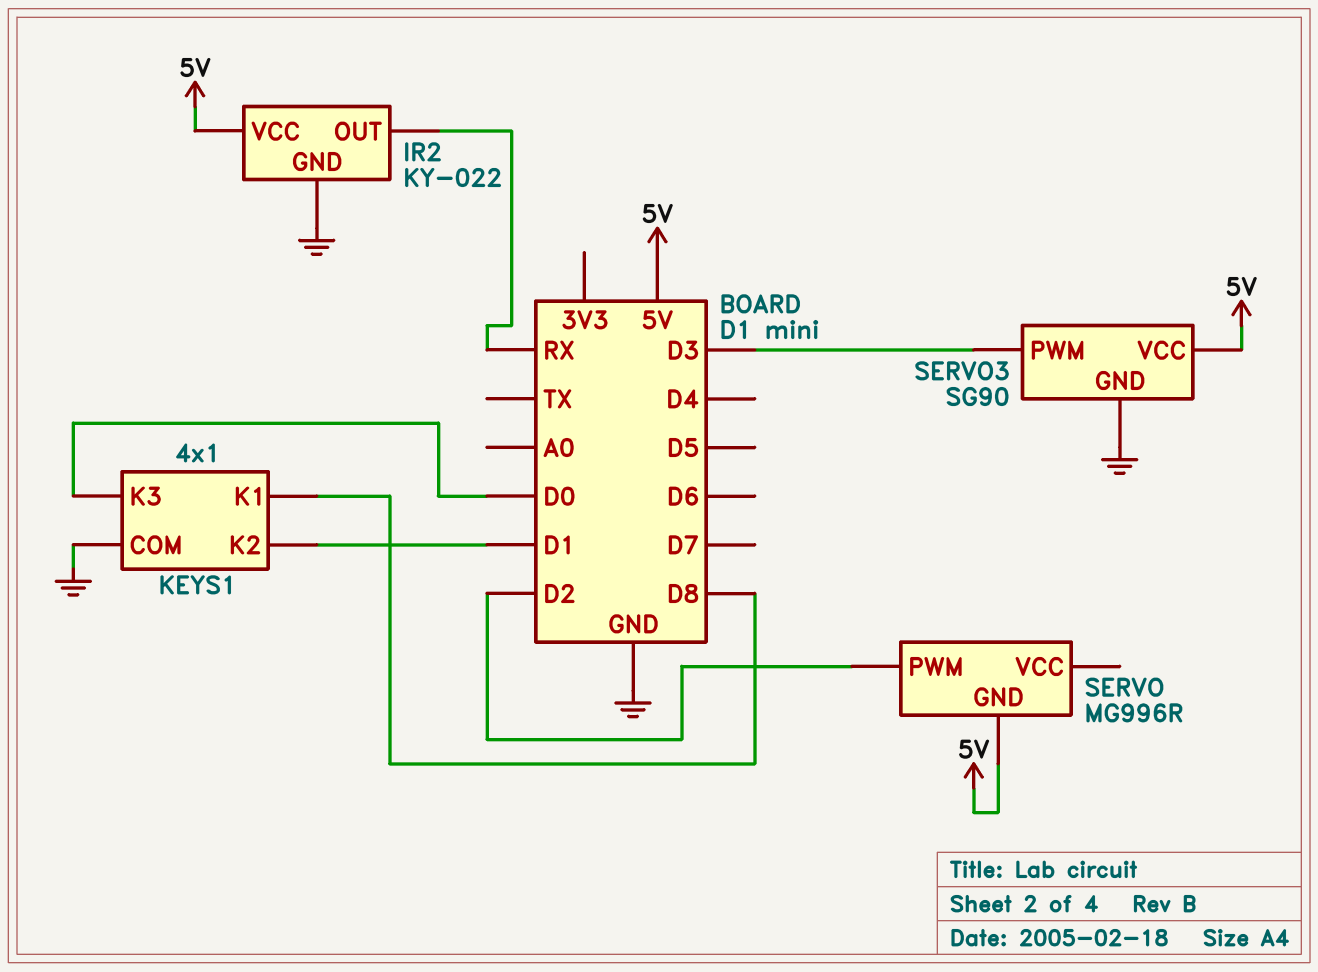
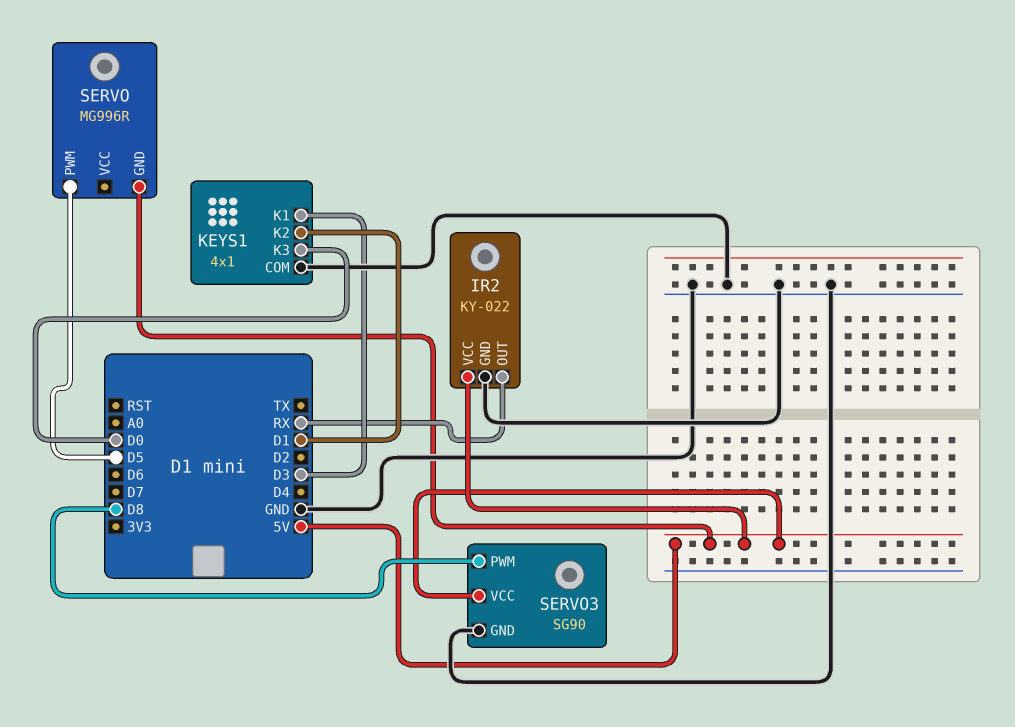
KEYS1 pin K1: D8 -> D3
SERVO pin PWM: D2 -> D5
SERVO3 pin PWM: D3 -> D8

